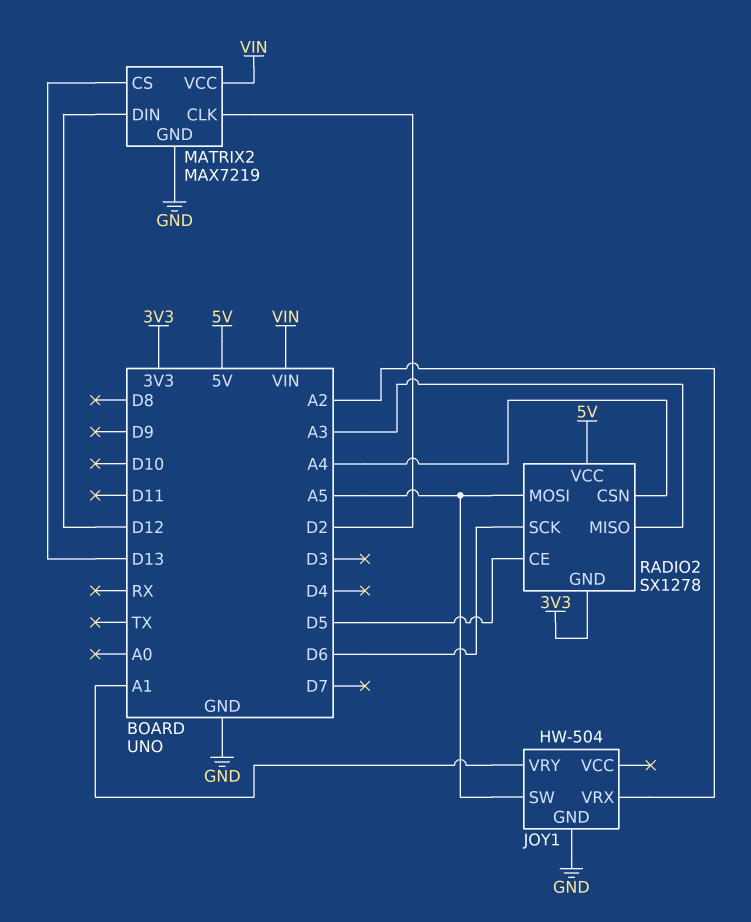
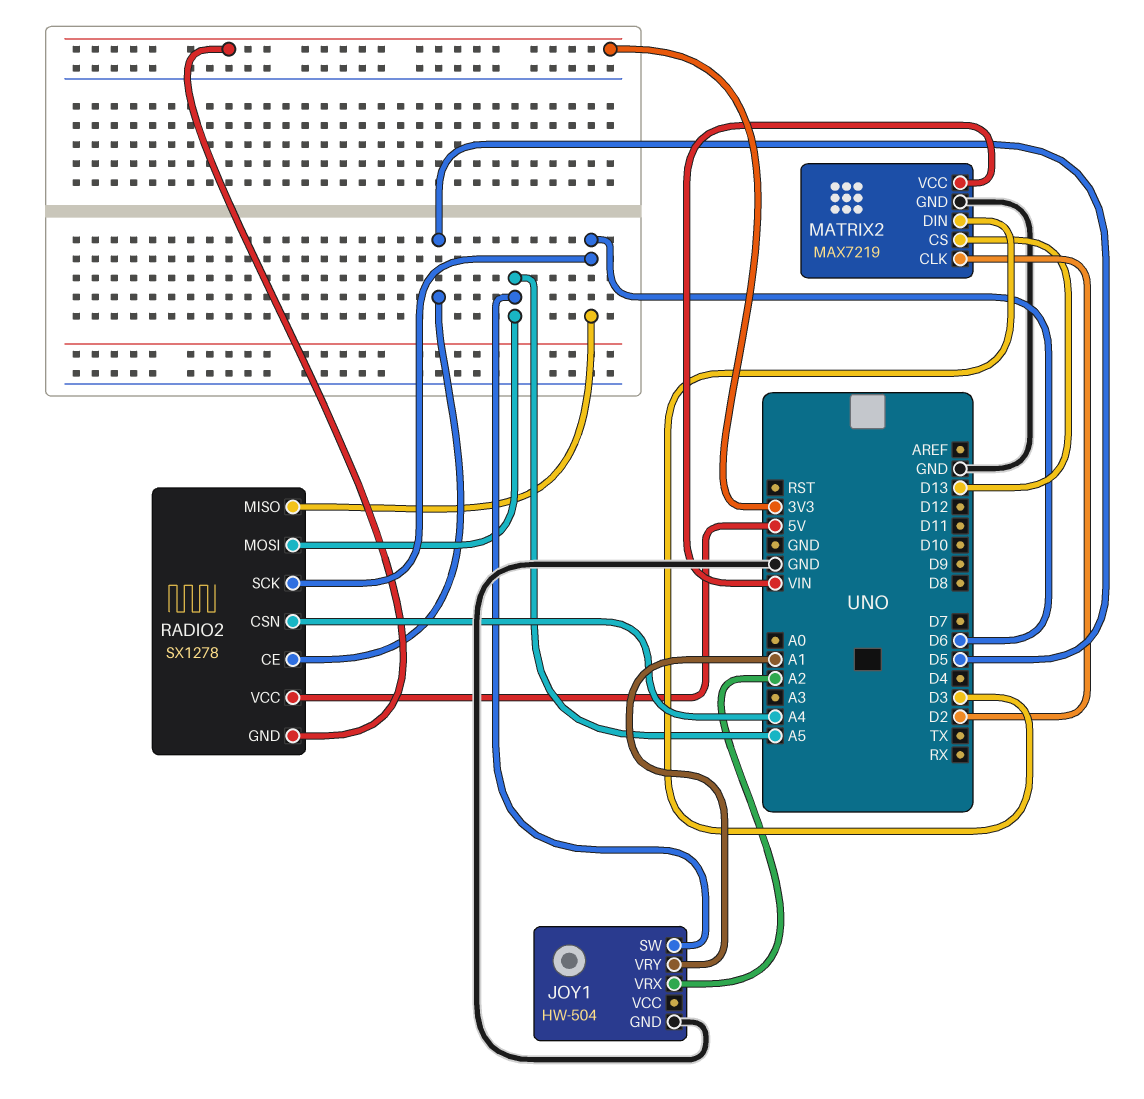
MATRIX2 pin DIN: D12 -> D3
RADIO2 pin MISO: A3 -> D6

